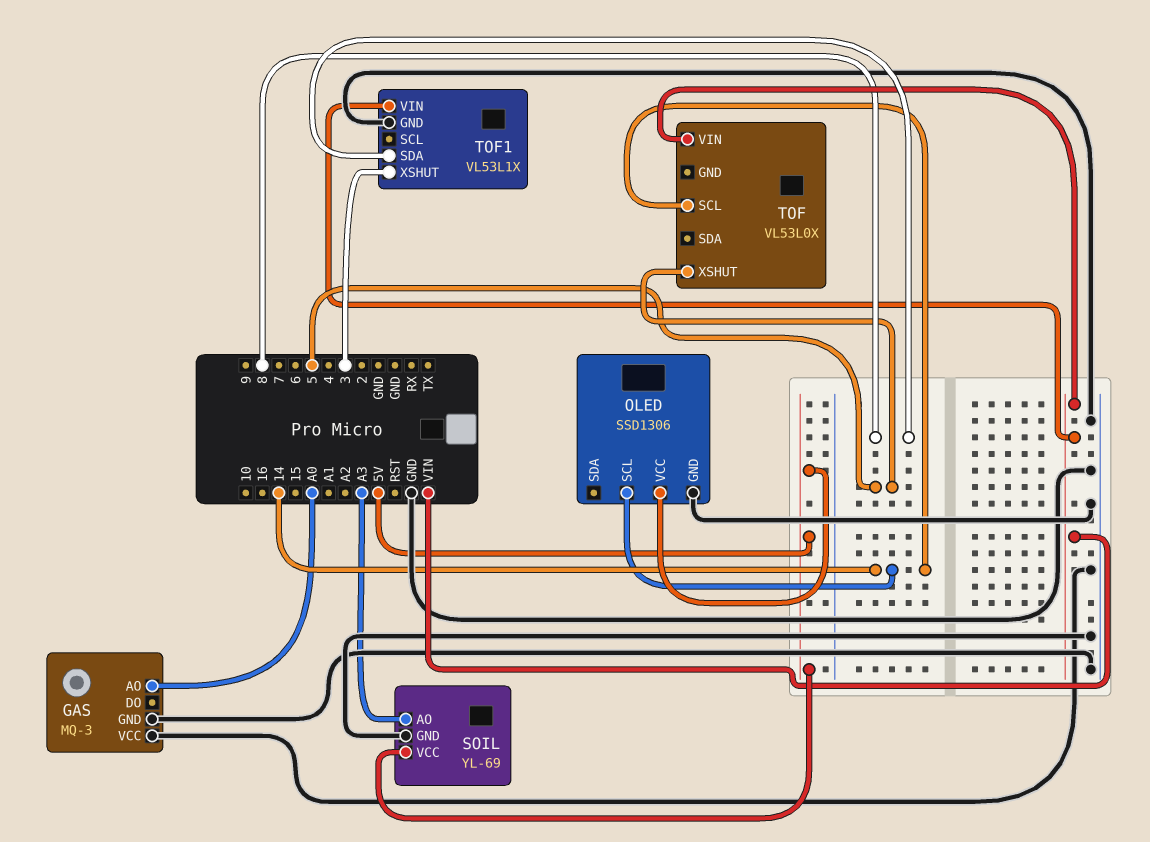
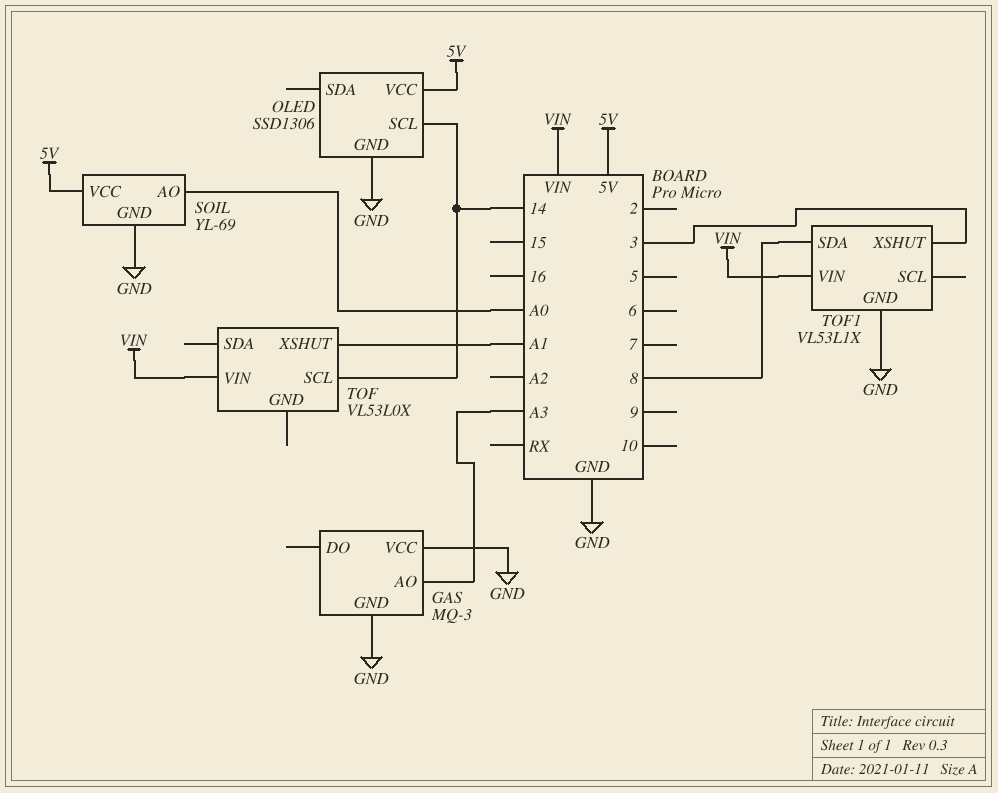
GAS pin AO: A0 -> A3
SOIL pin AO: A3 -> A0
TOF pin XSHUT: 5 -> A1

